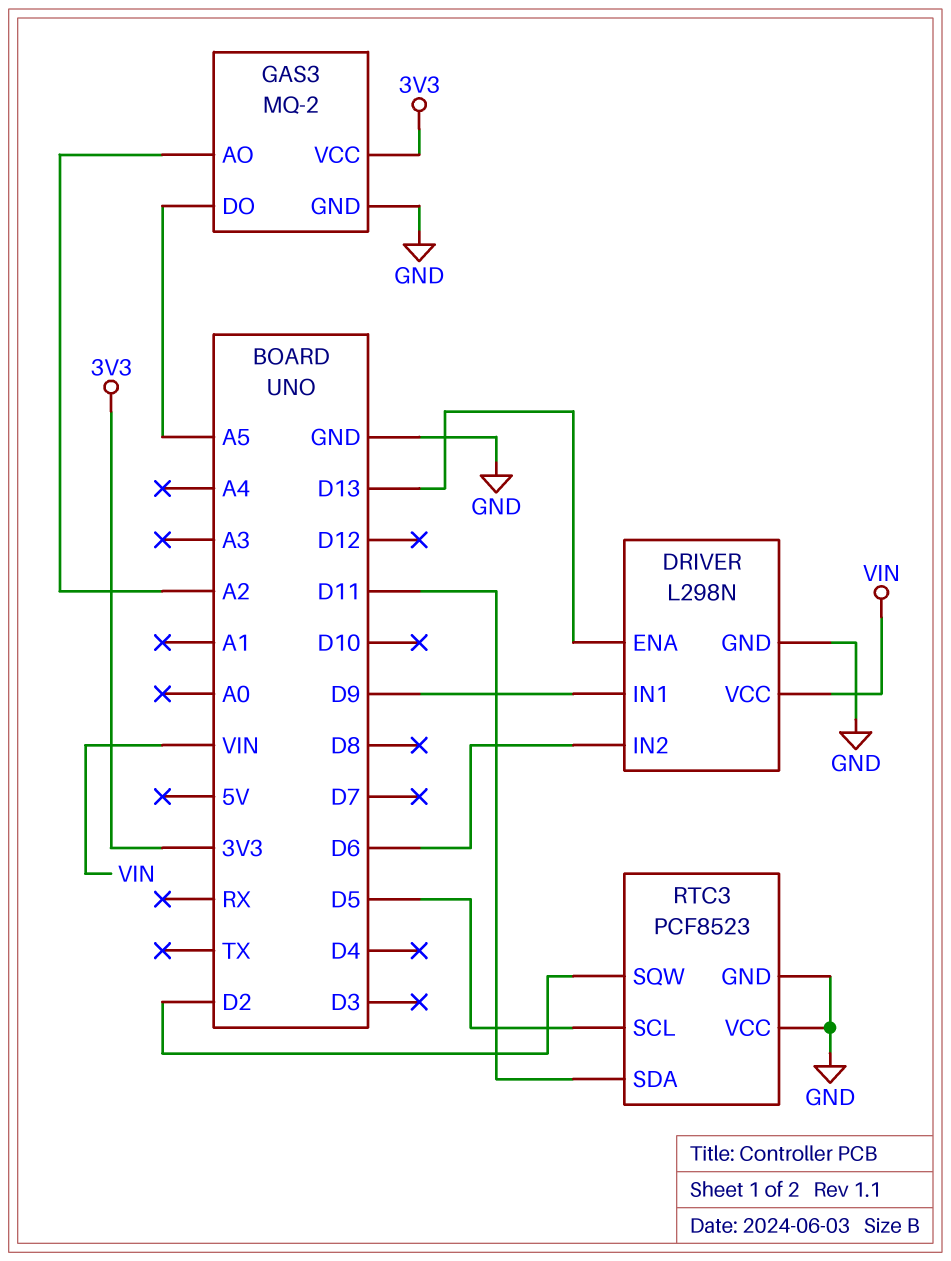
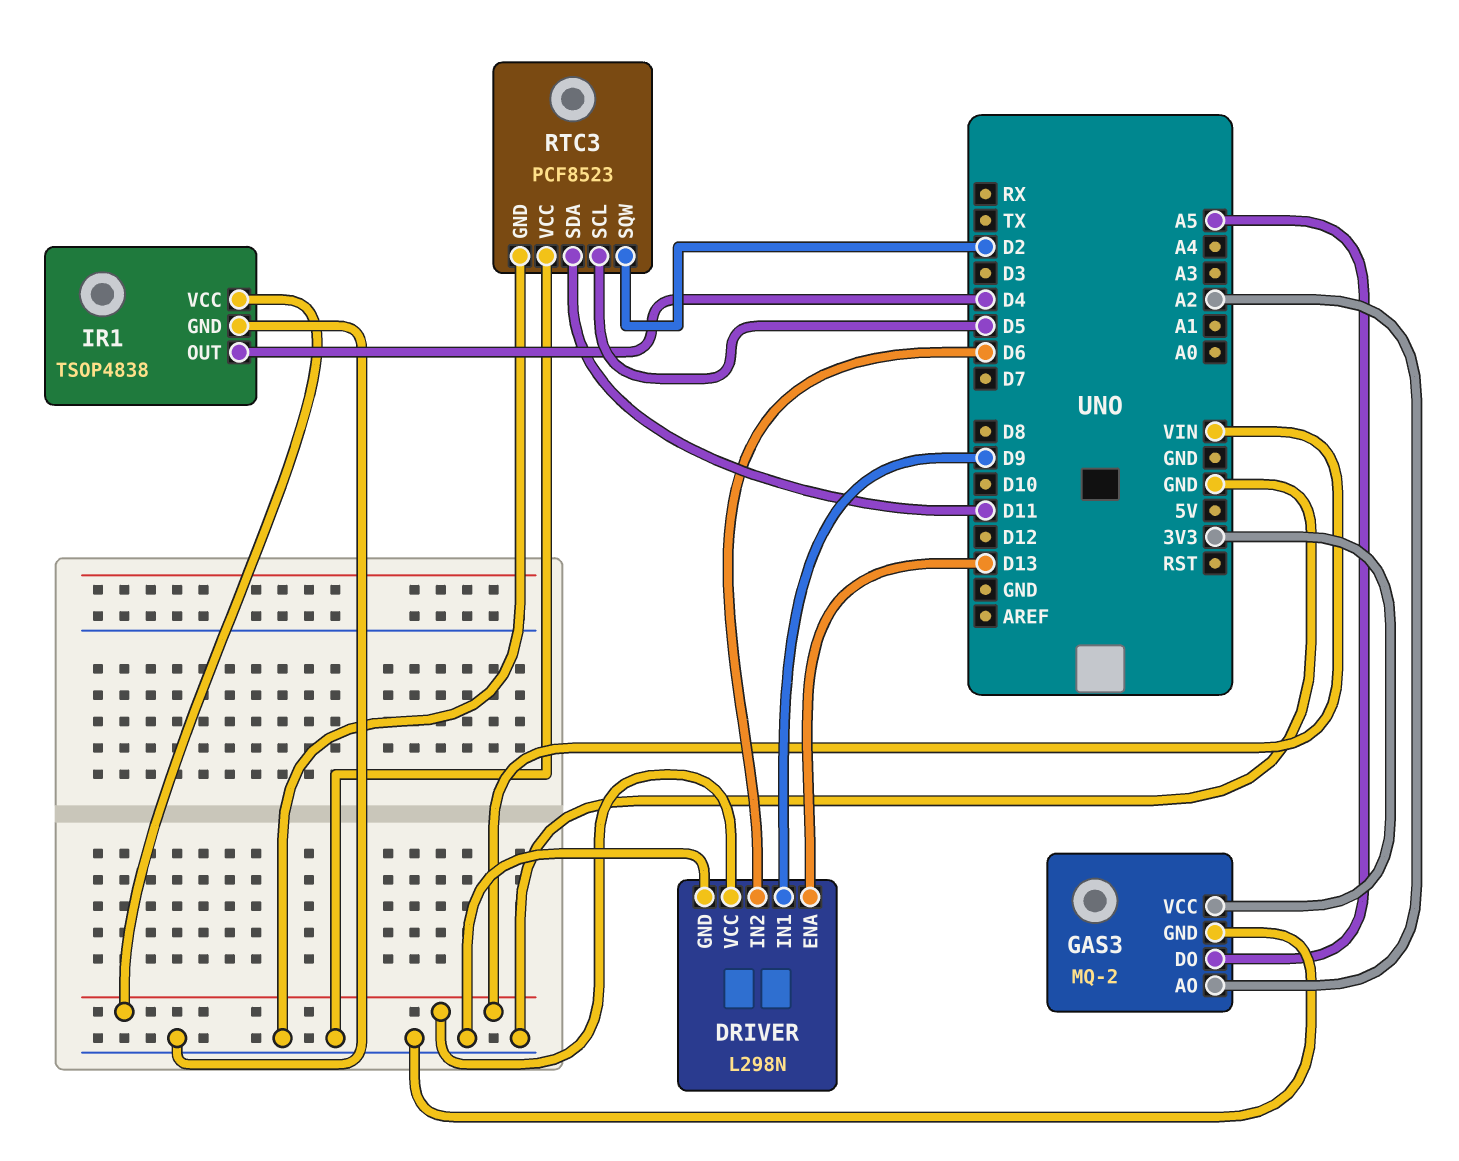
IR1: none -> TSOP4838
IR1 pin GND: none -> GND
IR1 pin OUT: none -> D4
IR1 pin VCC: none -> VIN

